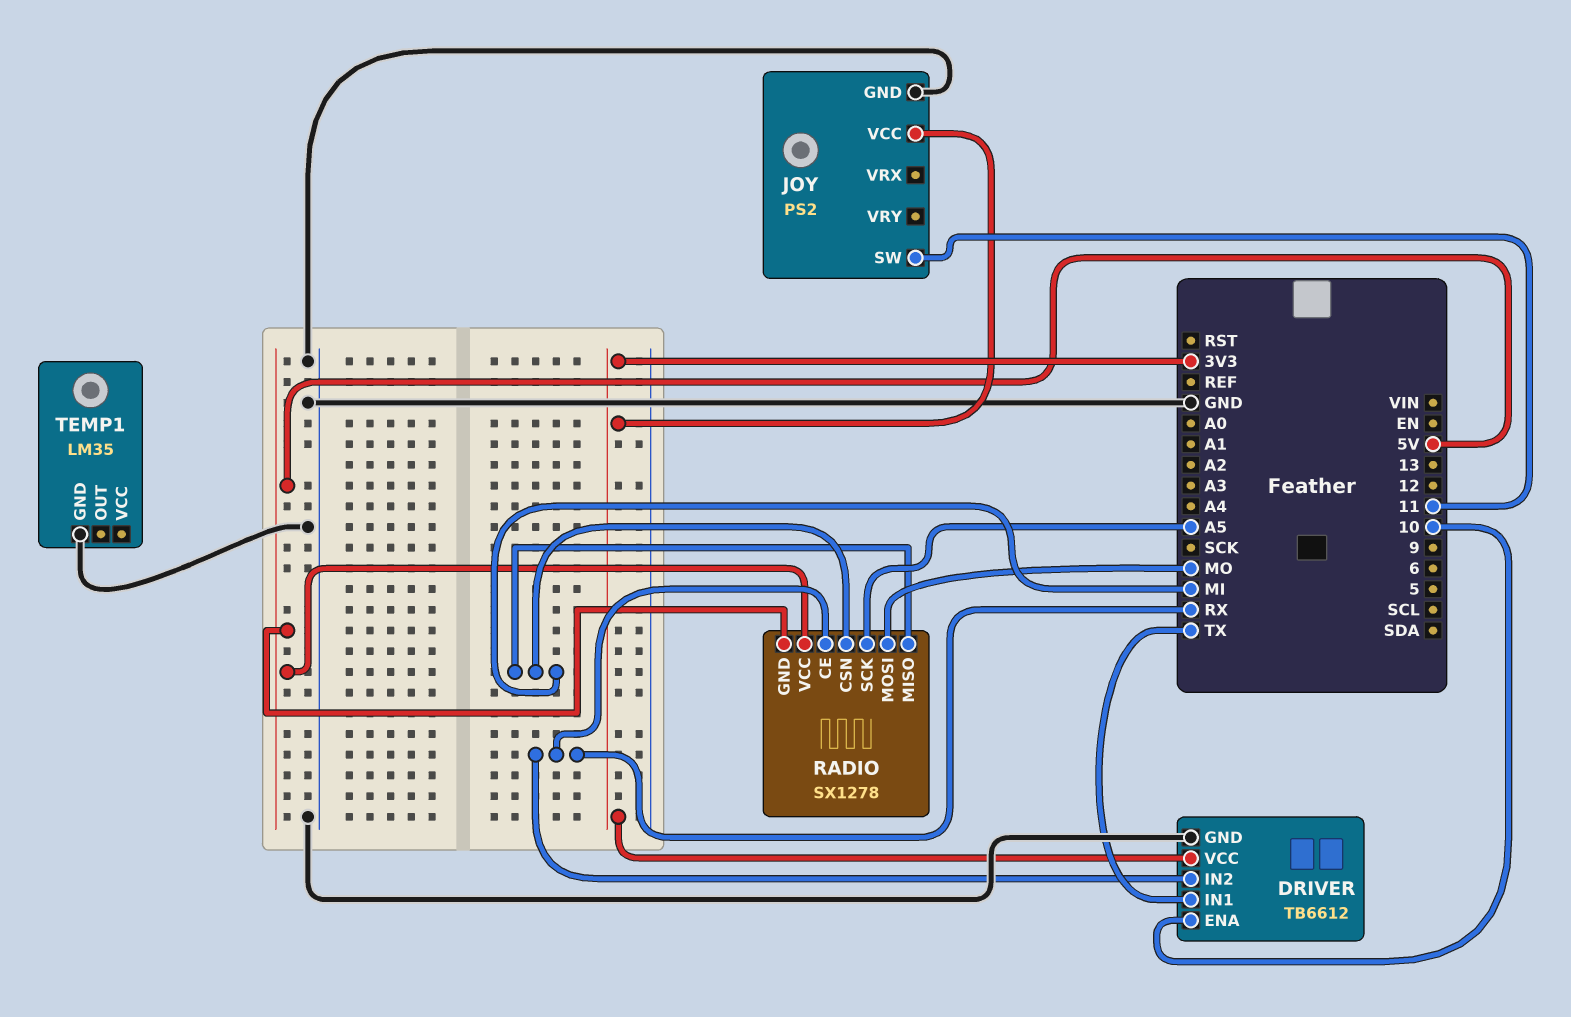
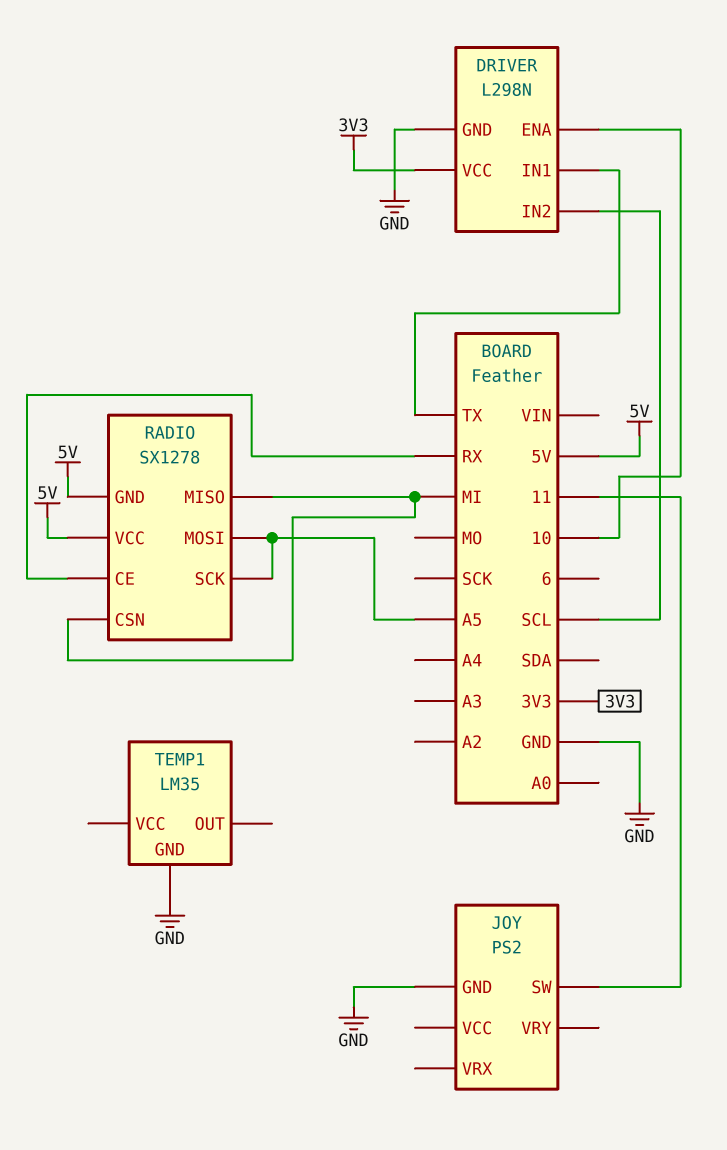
DRIVER: TB6612 -> L298N
DRIVER pin IN2: RX -> SCL
JOY pin VCC: 3V3 -> none
RADIO pin MOSI: MO -> A5

